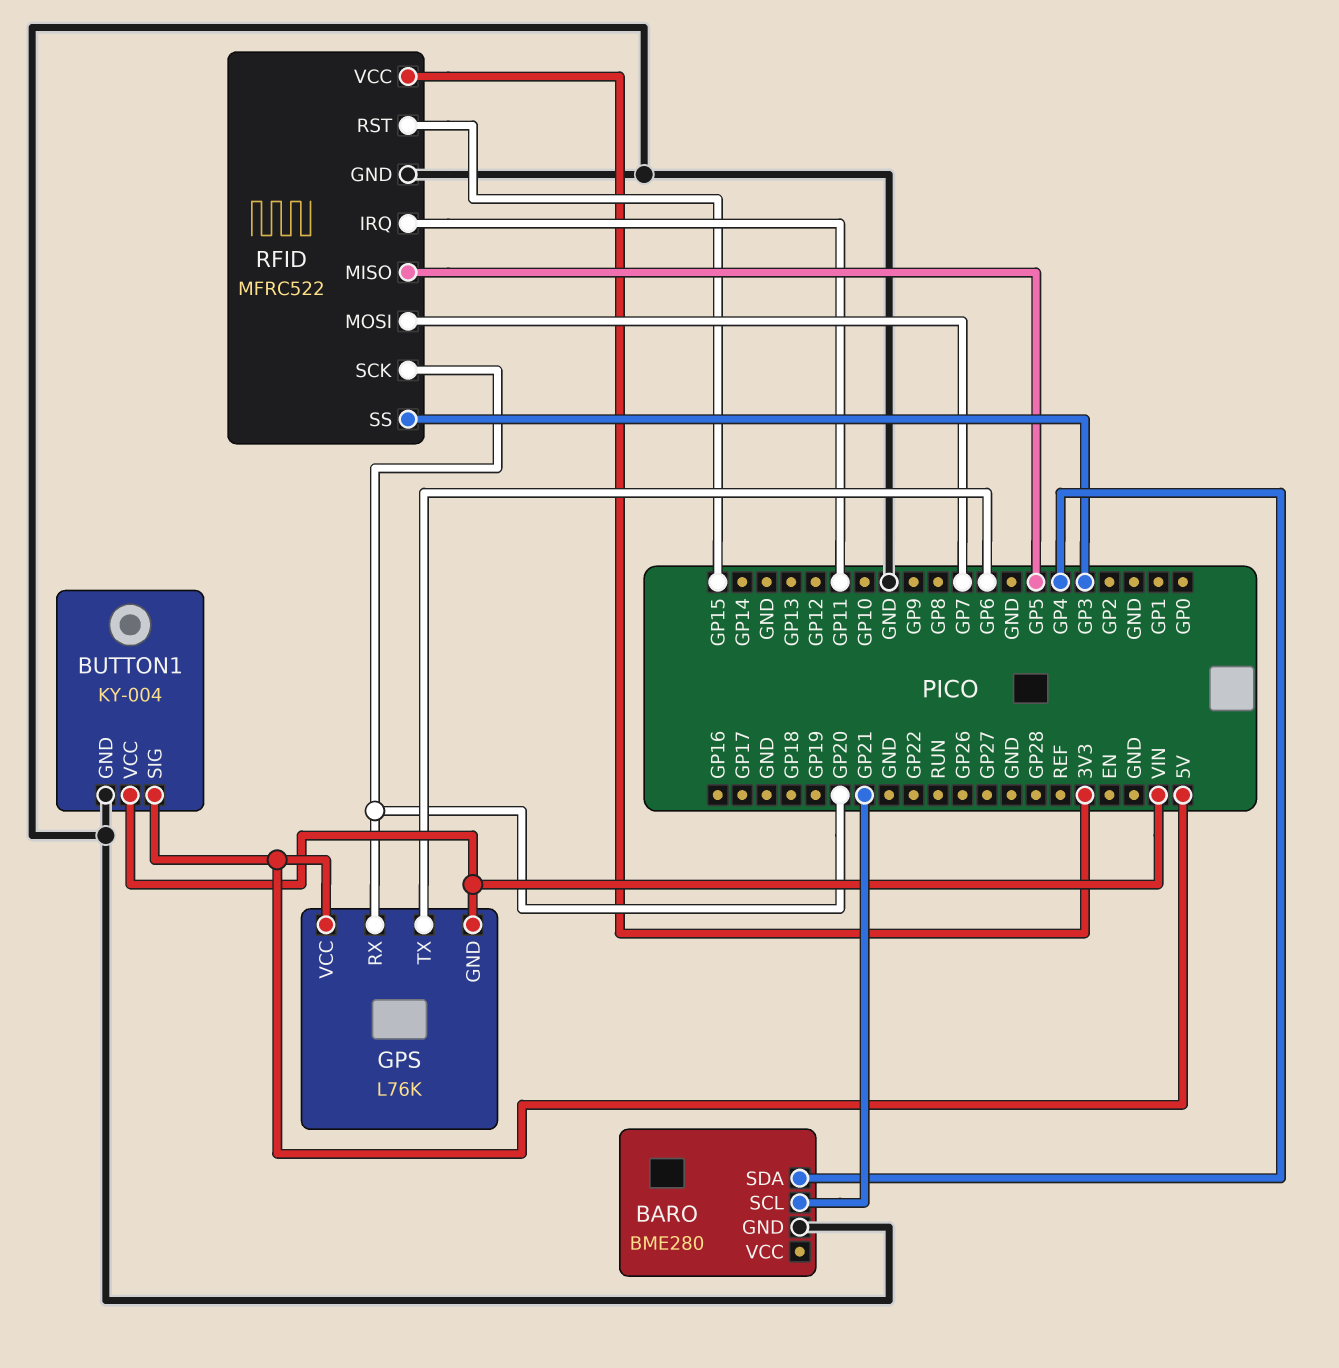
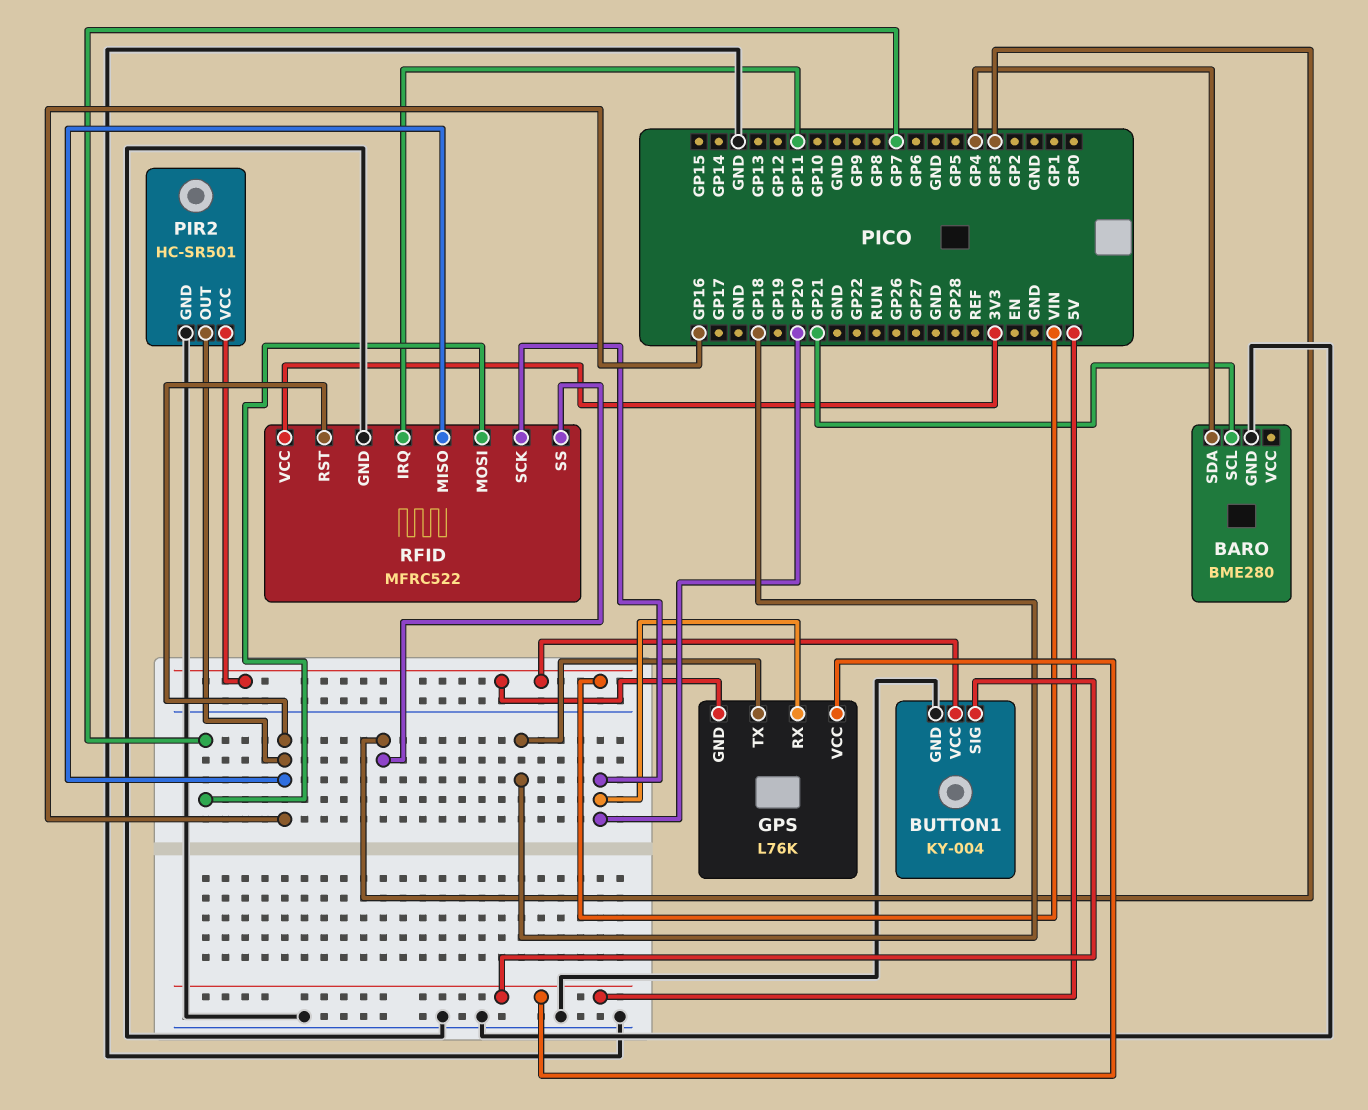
GPS pin TX: GP6 -> GP18
PIR2: none -> HC-SR501
PIR2 pin GND: none -> GND
PIR2 pin OUT: none -> GP16
PIR2 pin VCC: none -> VIN
RFID pin MISO: GP5 -> GP16
RFID pin RST: GP15 -> GP16

